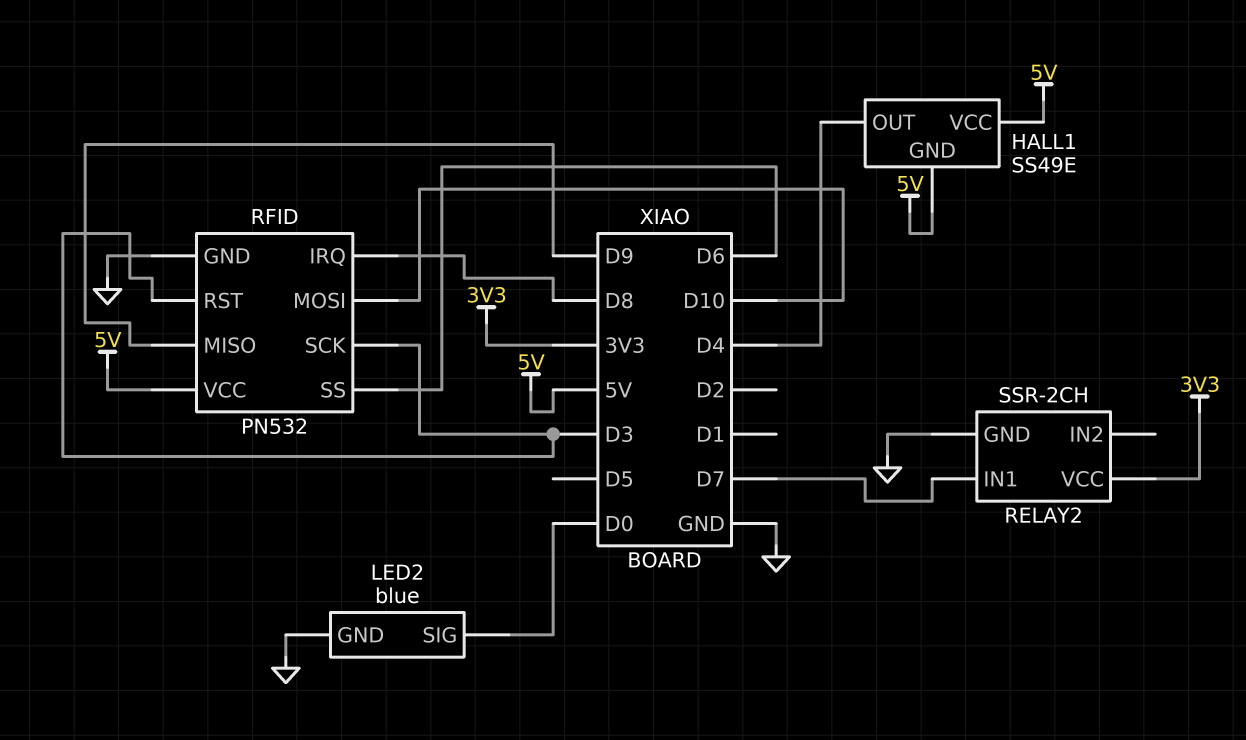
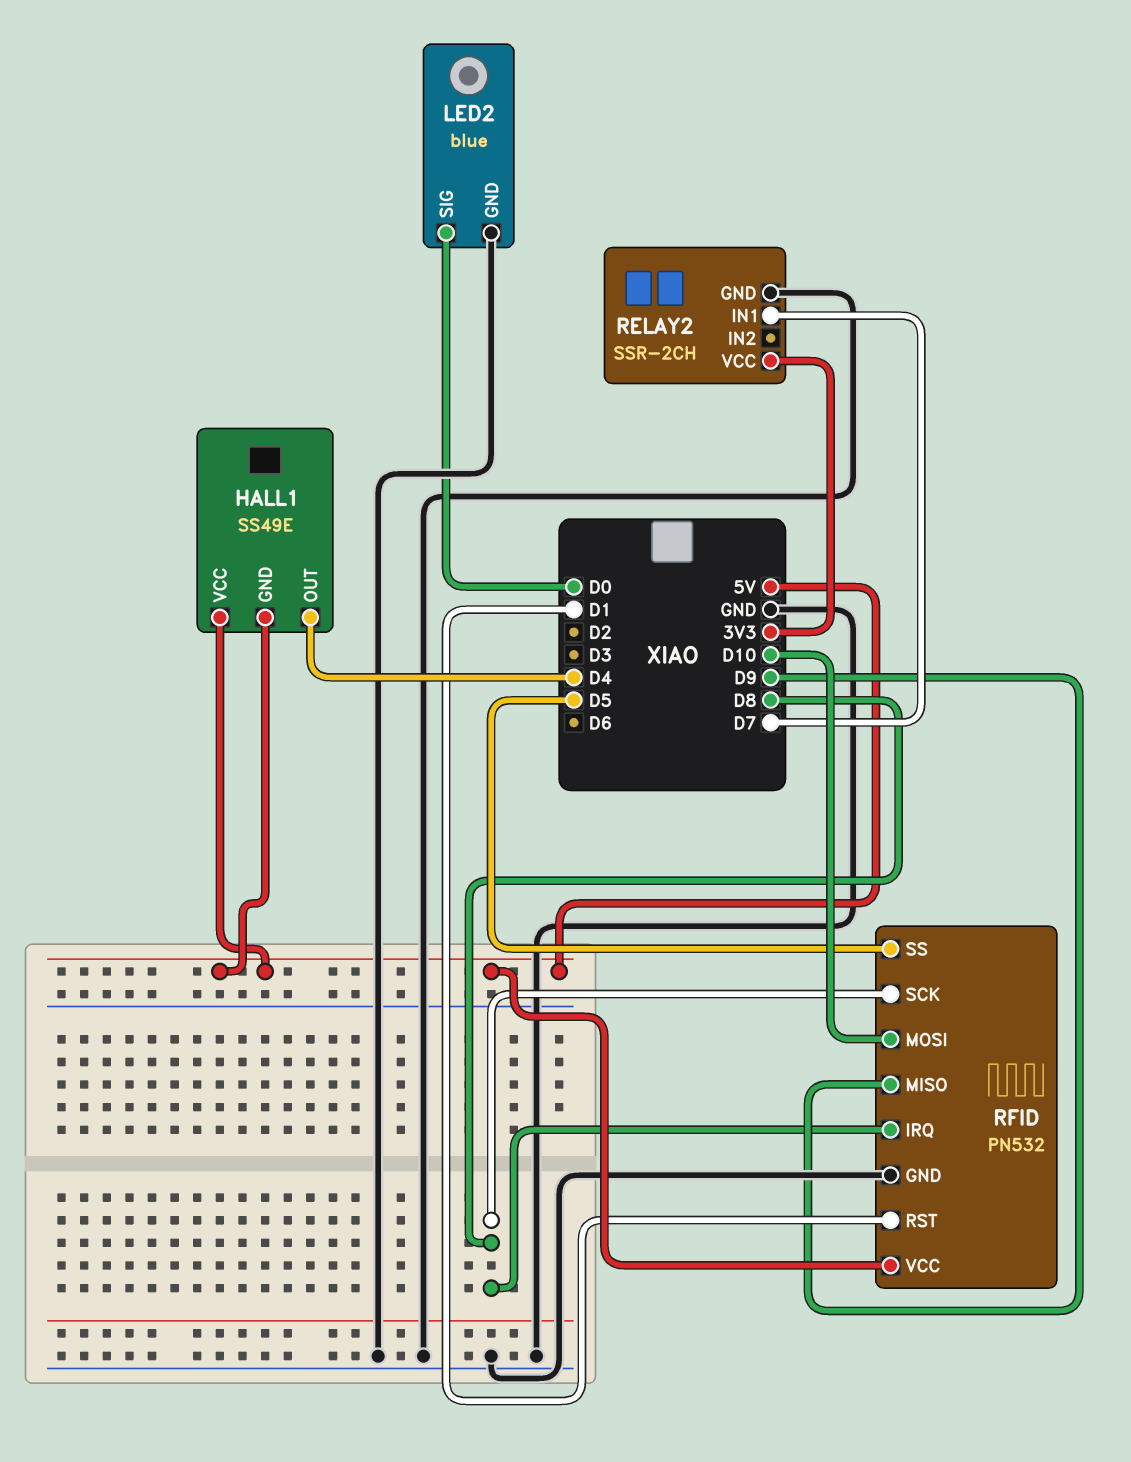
RFID pin RST: D3 -> D1
RFID pin SCK: D3 -> D8
RFID pin SS: D6 -> D5

